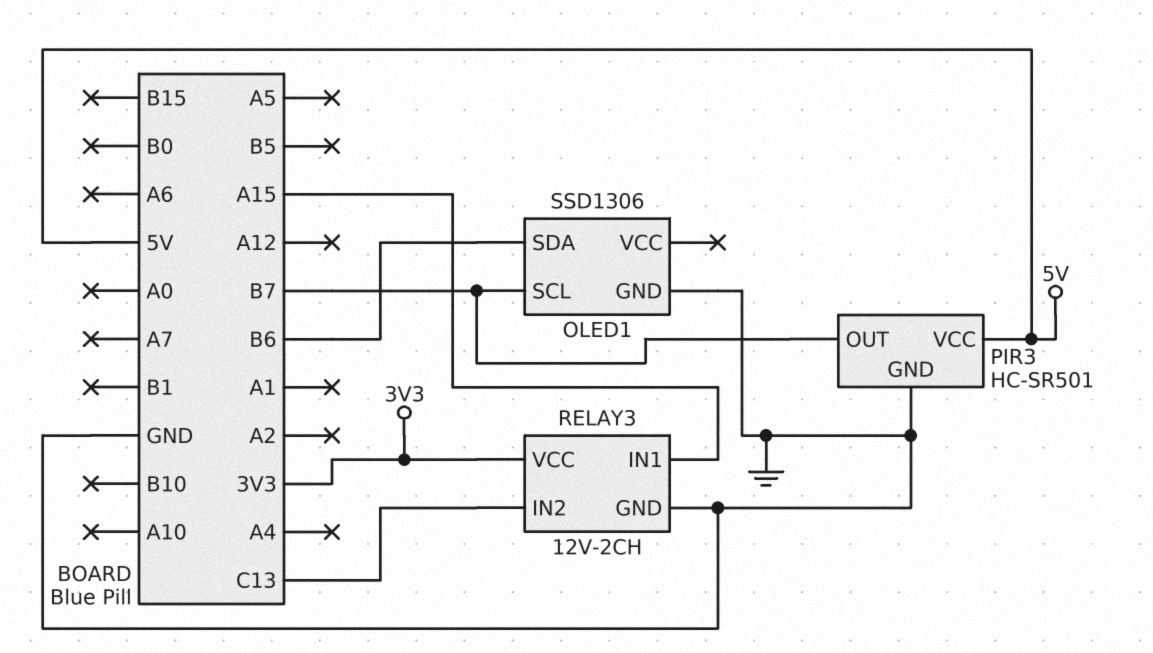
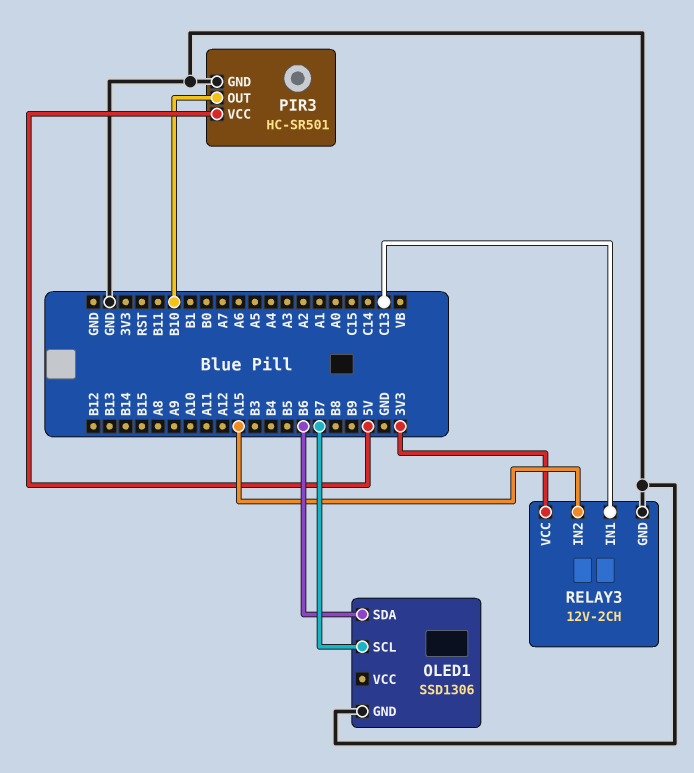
PIR3 pin OUT: B7 -> B10
RELAY3 pin IN1: A15 -> C13
RELAY3 pin IN2: C13 -> A15

